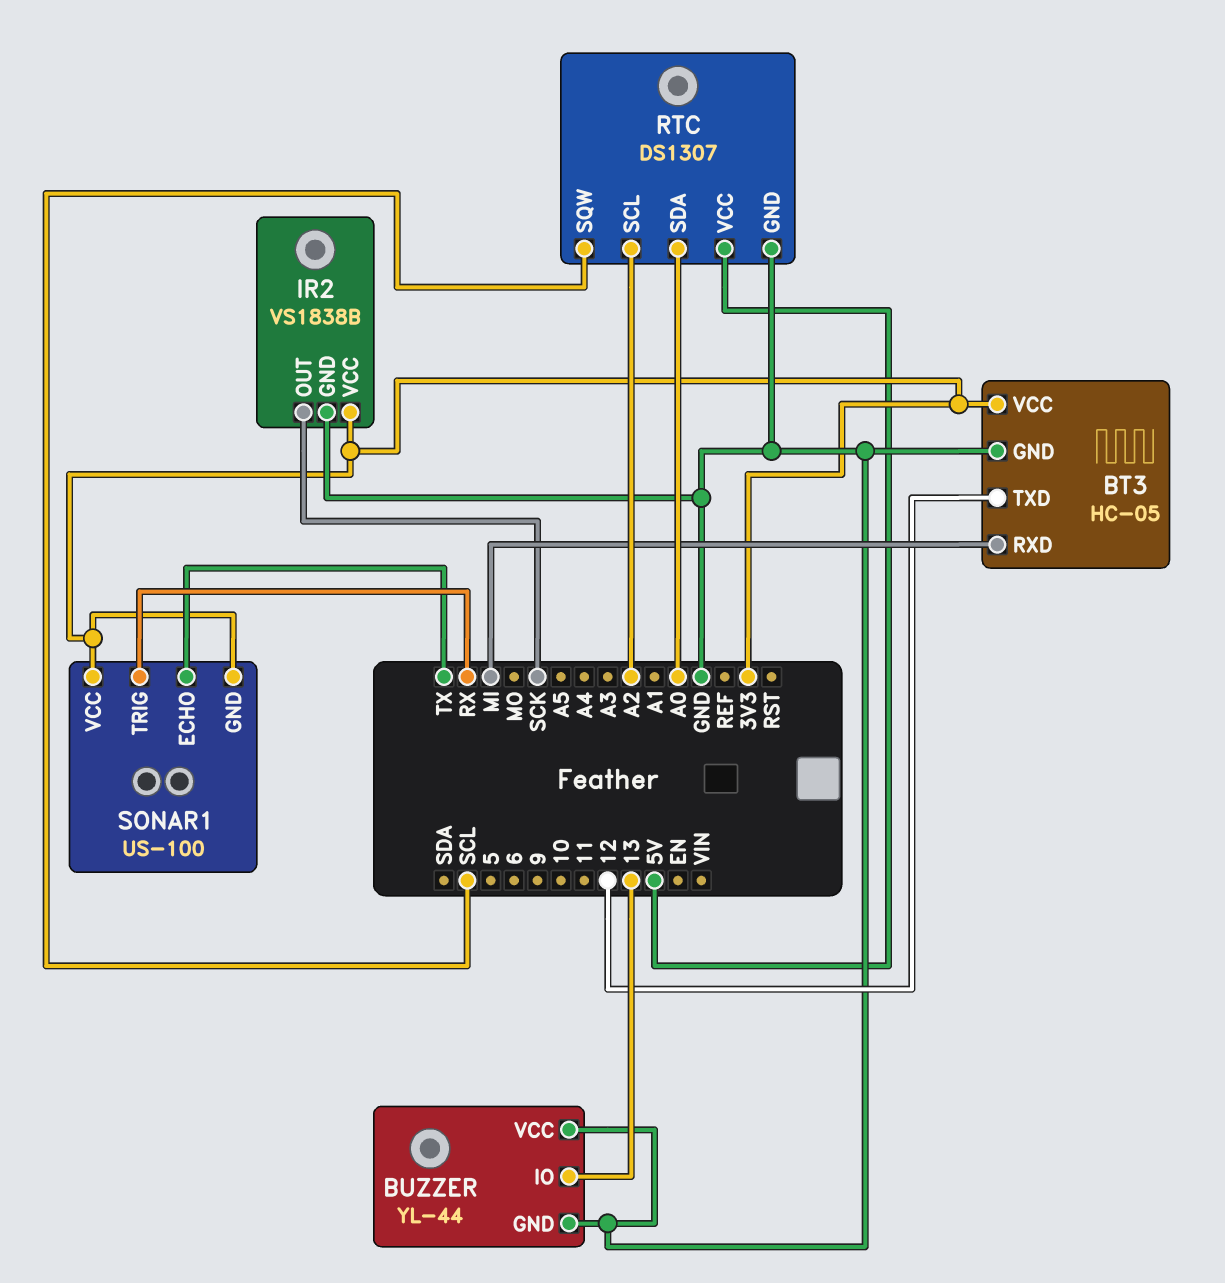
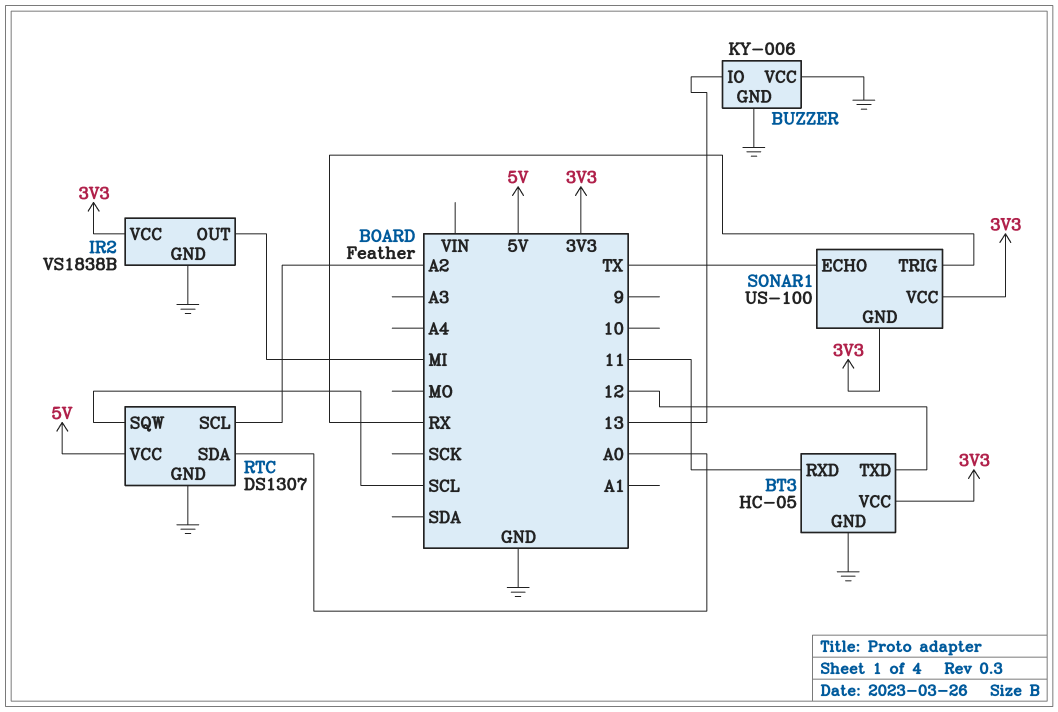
BT3 pin RXD: MI -> 11
BUZZER: YL-44 -> KY-006
IR2 pin OUT: SCK -> MI

